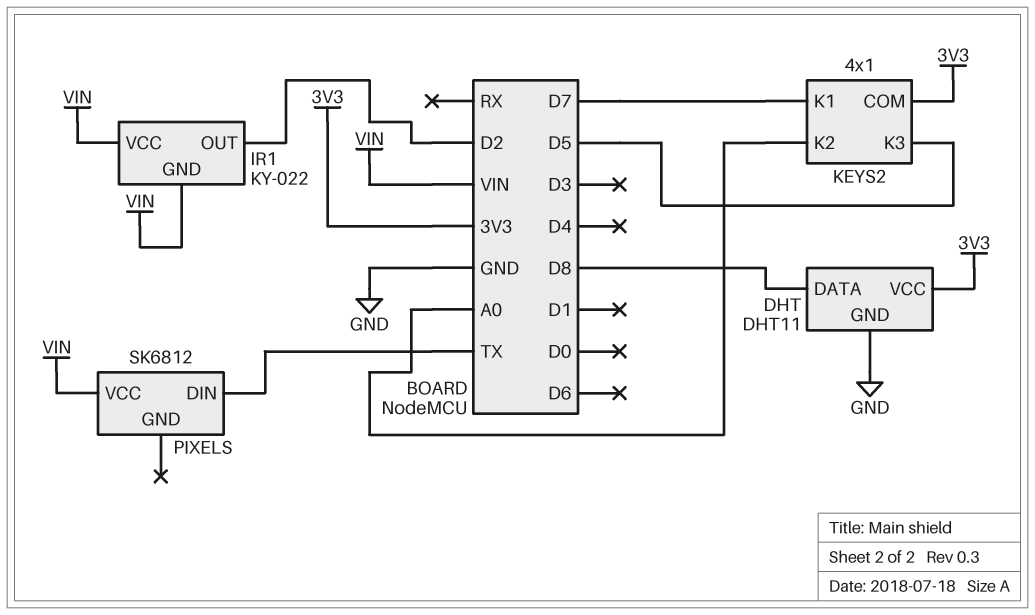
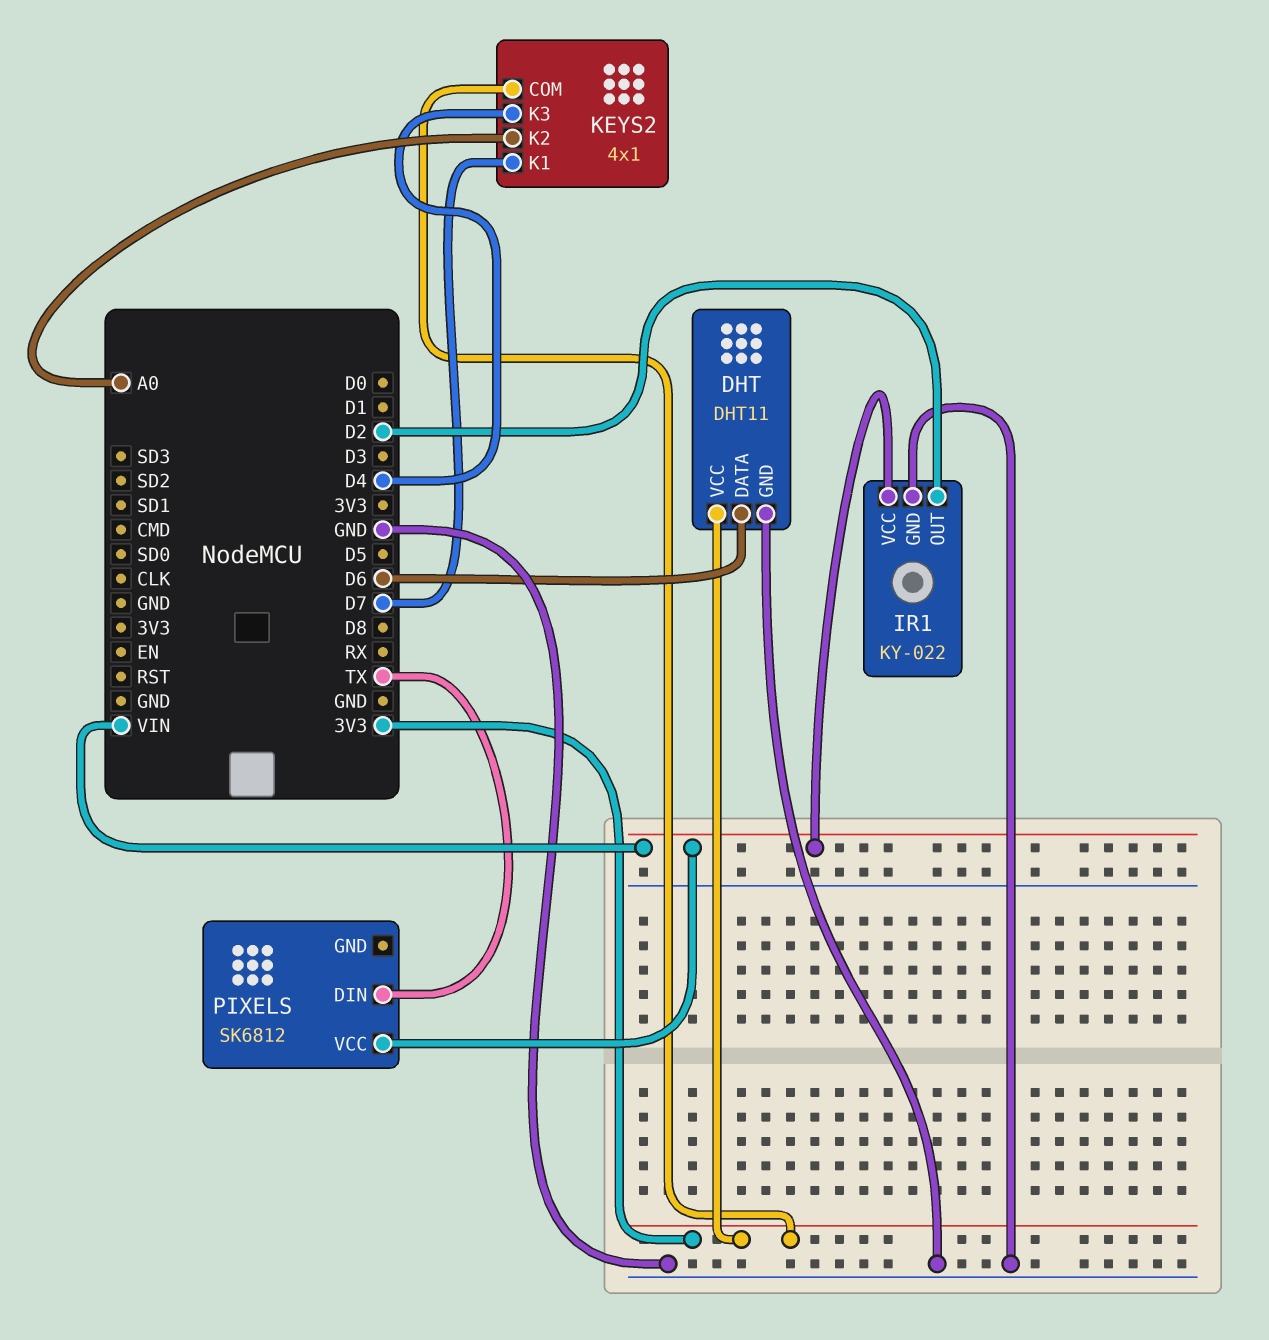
DHT pin DATA: D8 -> D6
IR1 pin GND: VIN -> GND
KEYS2 pin K3: D5 -> D4

